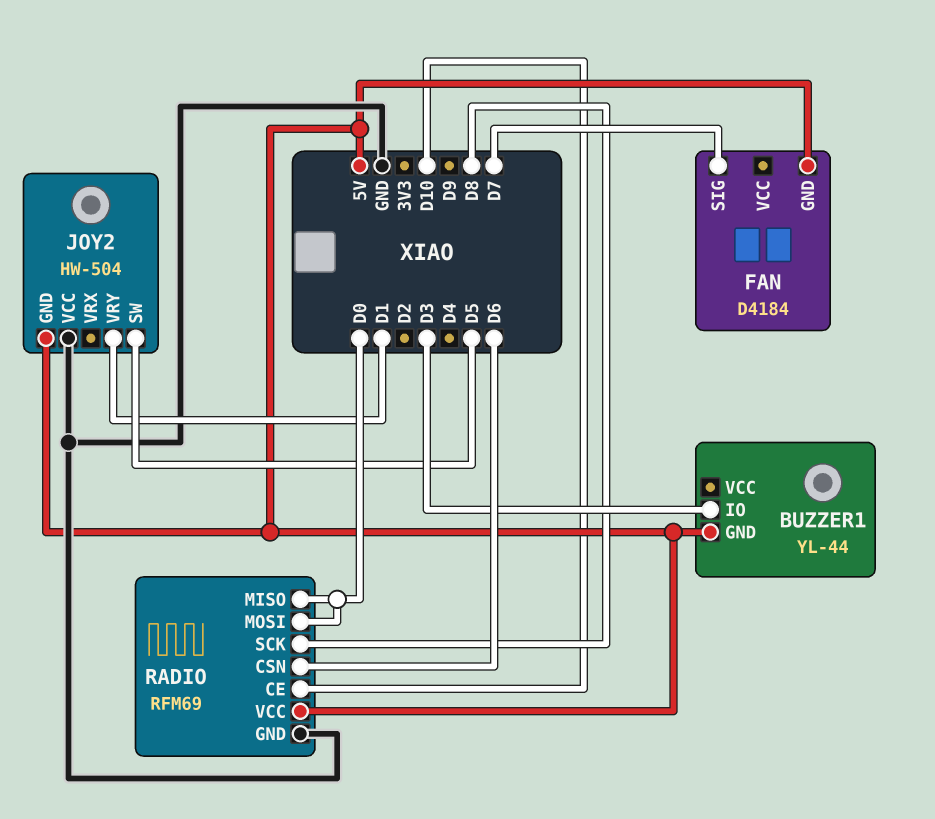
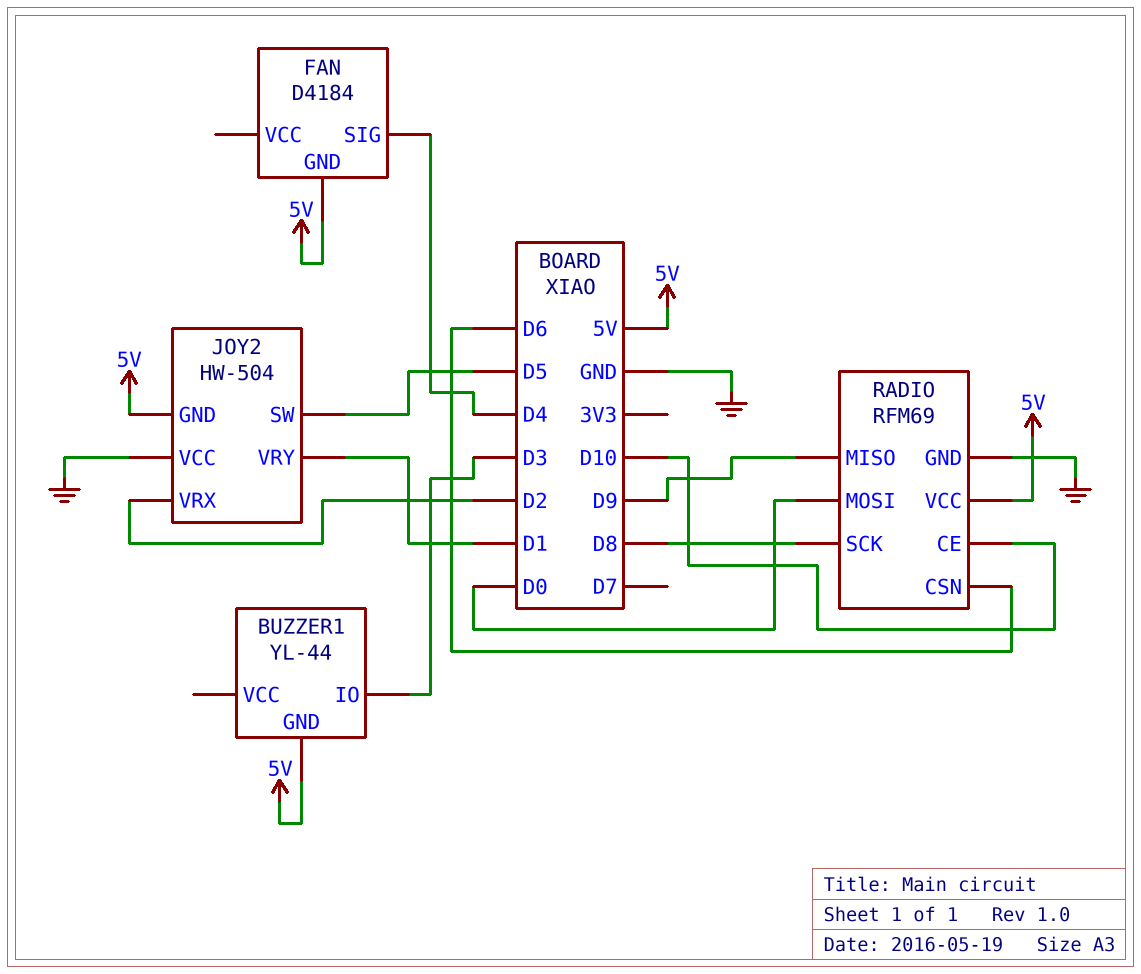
FAN pin SIG: D7 -> D4
JOY2 pin VRX: none -> D2
RADIO pin MISO: D0 -> D9

